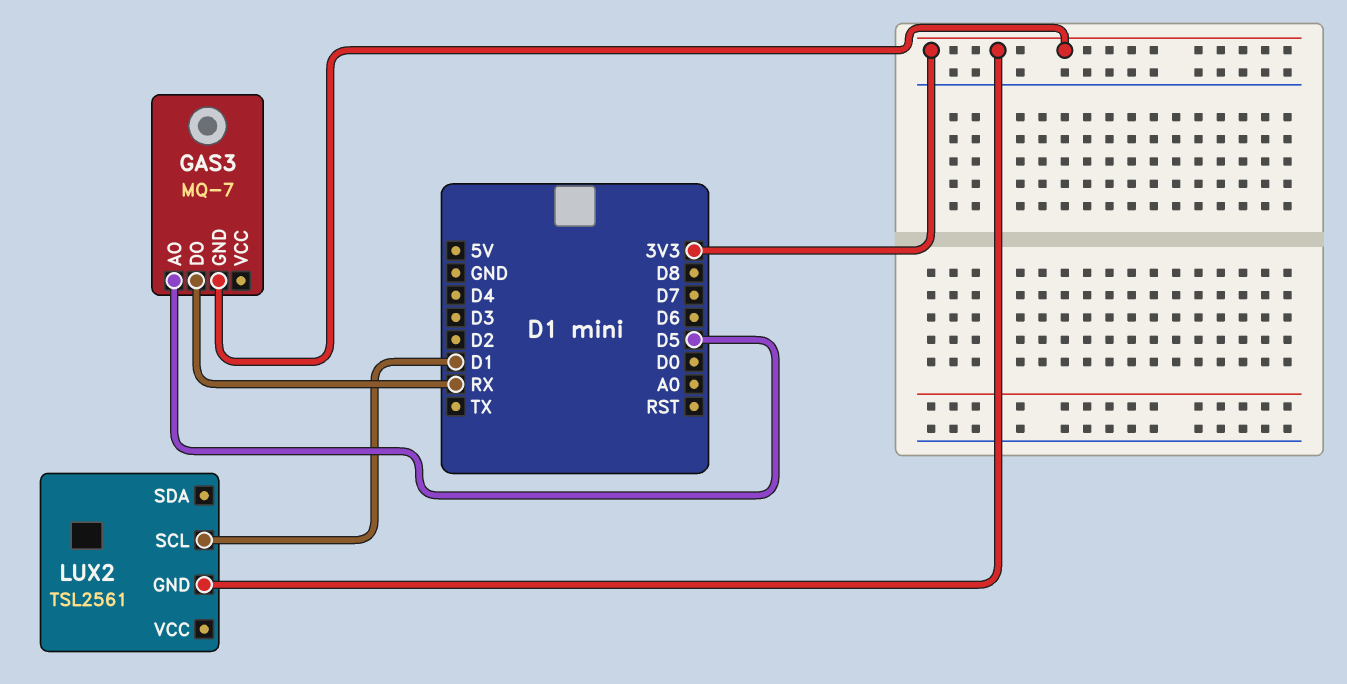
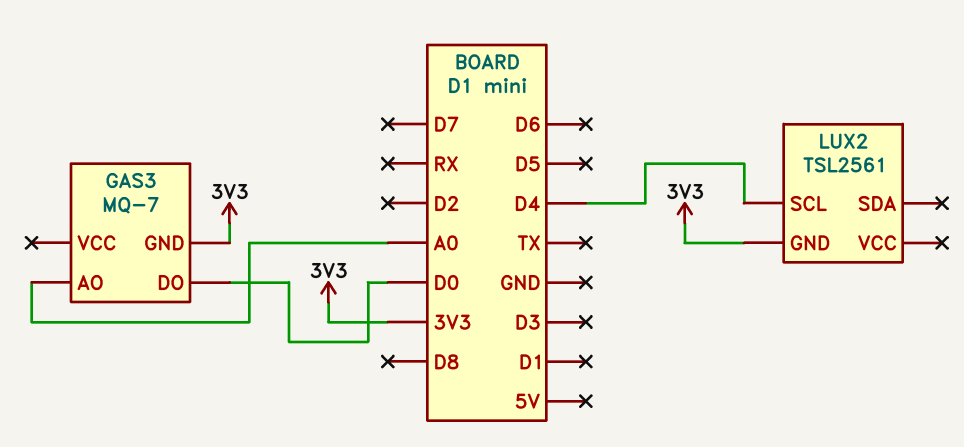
GAS3 pin AO: D5 -> A0
GAS3 pin DO: RX -> D0
LUX2 pin SCL: D1 -> D4

